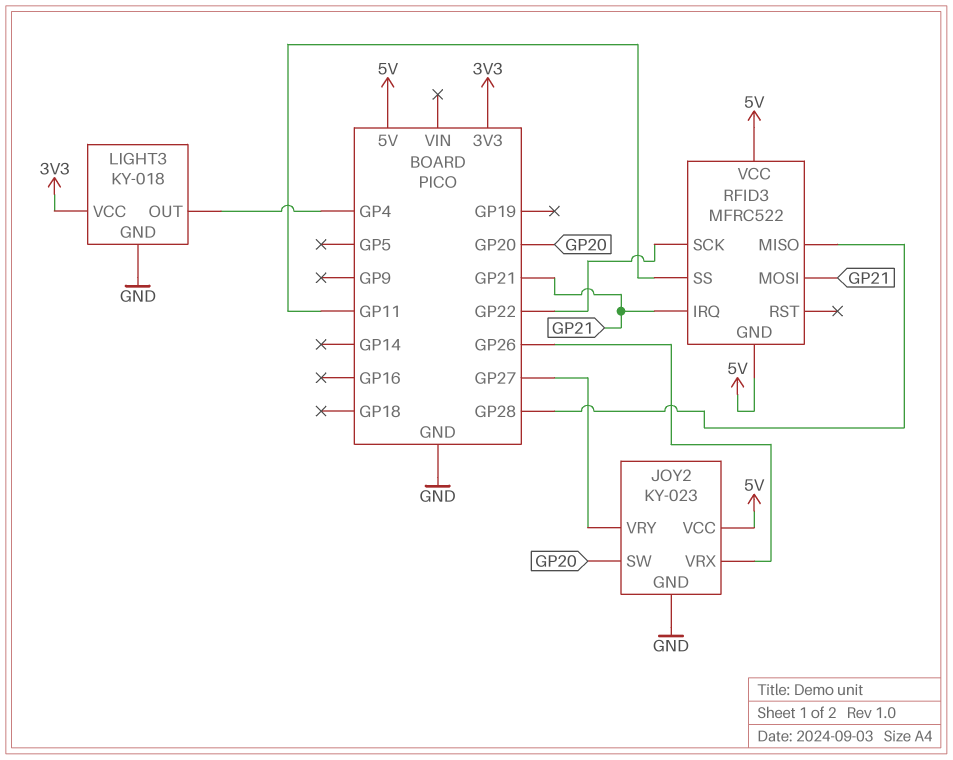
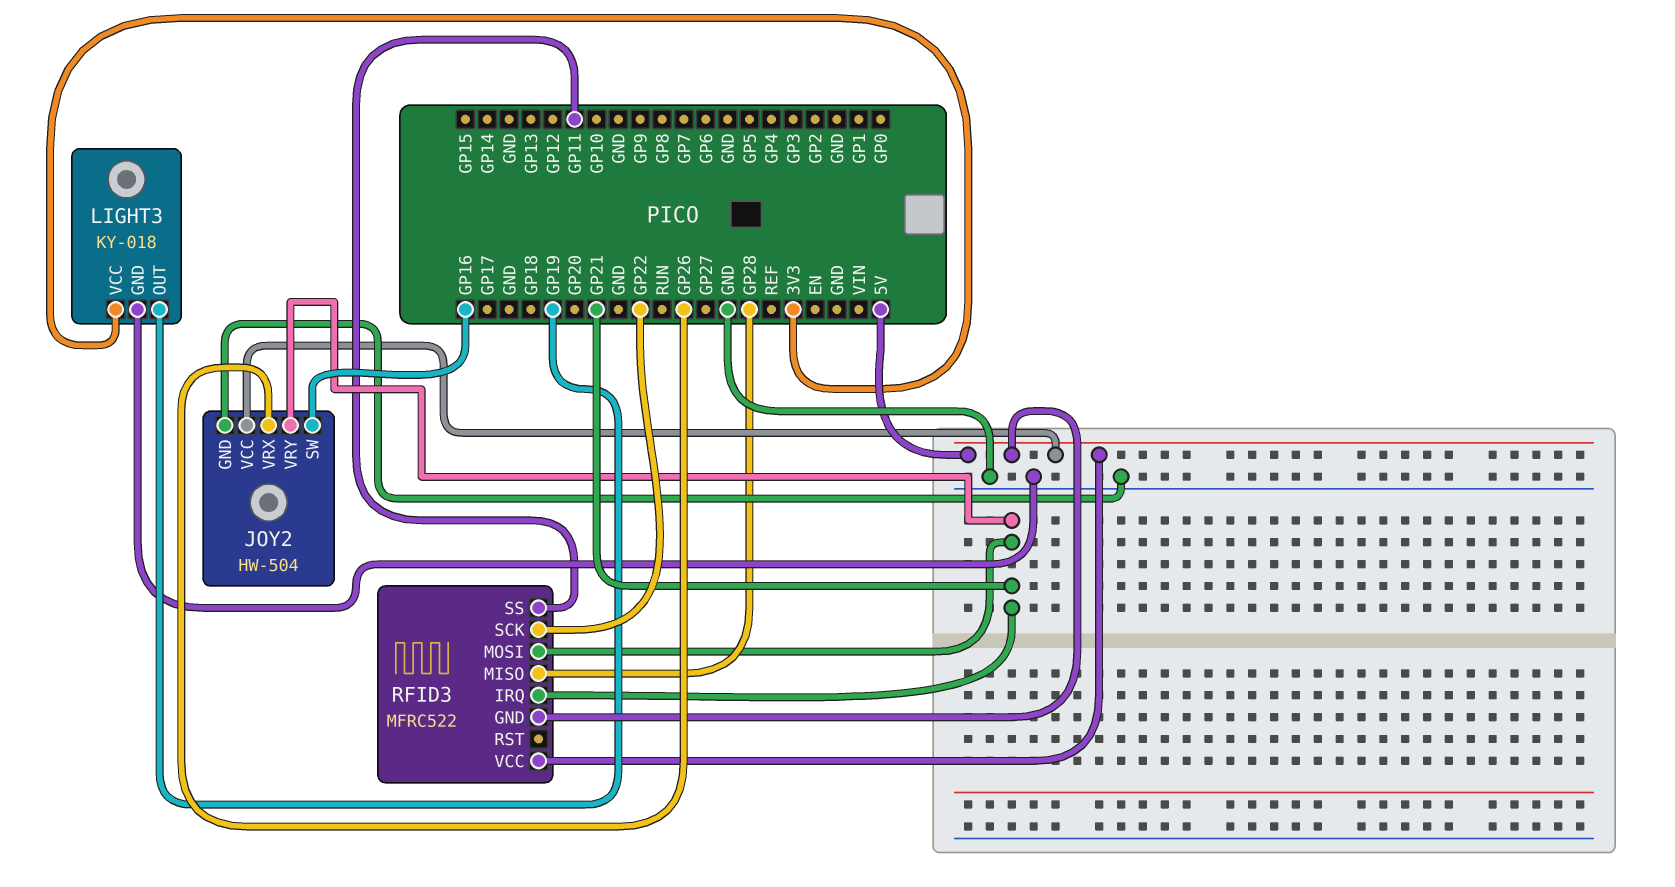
JOY2: KY-023 -> HW-504
JOY2 pin SW: GP20 -> GP16
JOY2 pin VRY: GP27 -> GP21
LIGHT3 pin OUT: GP4 -> GP19

